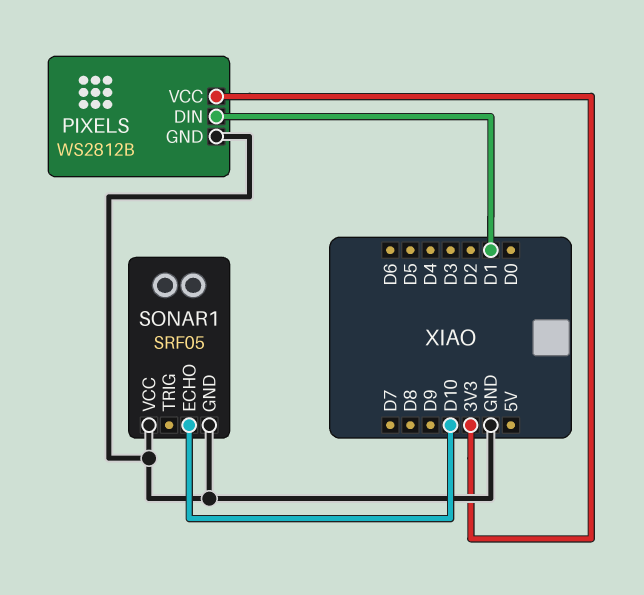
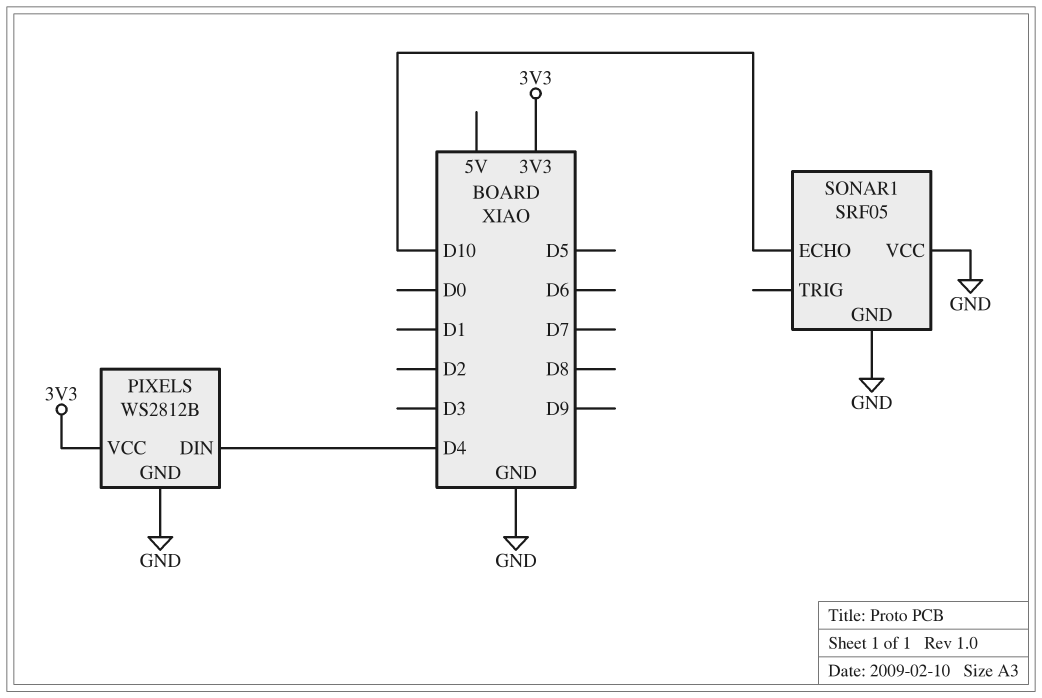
PIXELS pin DIN: D1 -> D4

